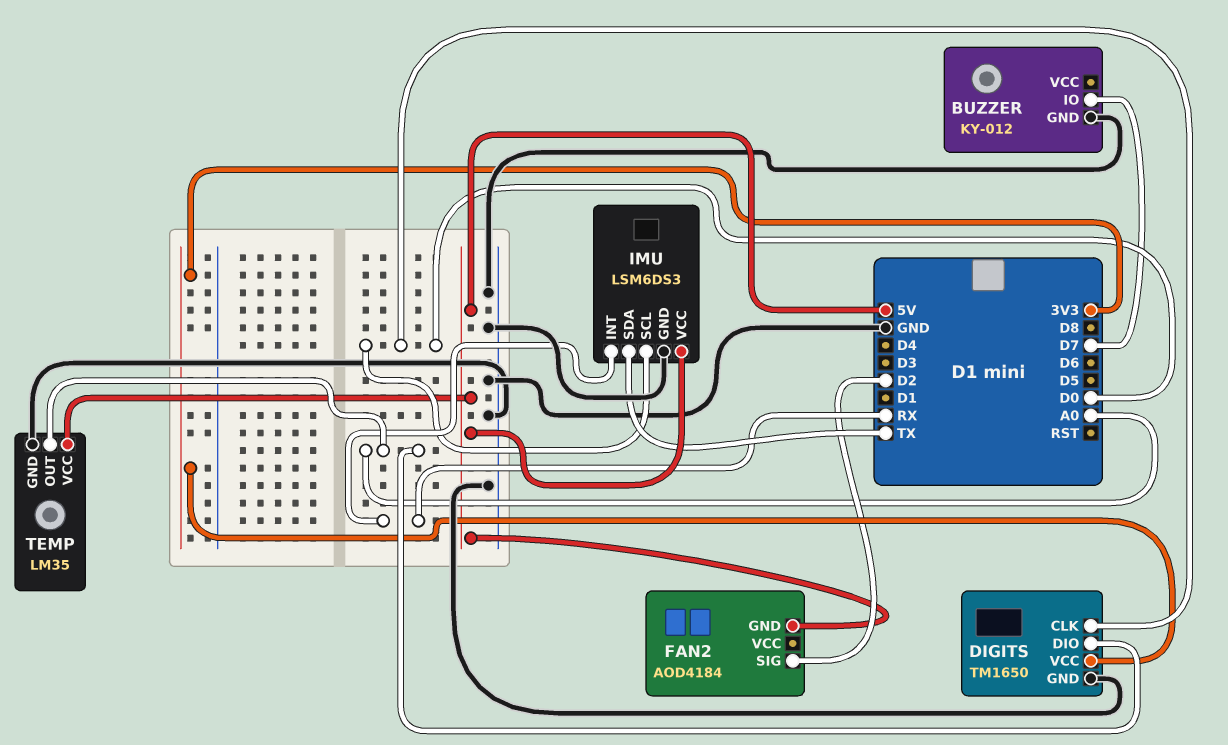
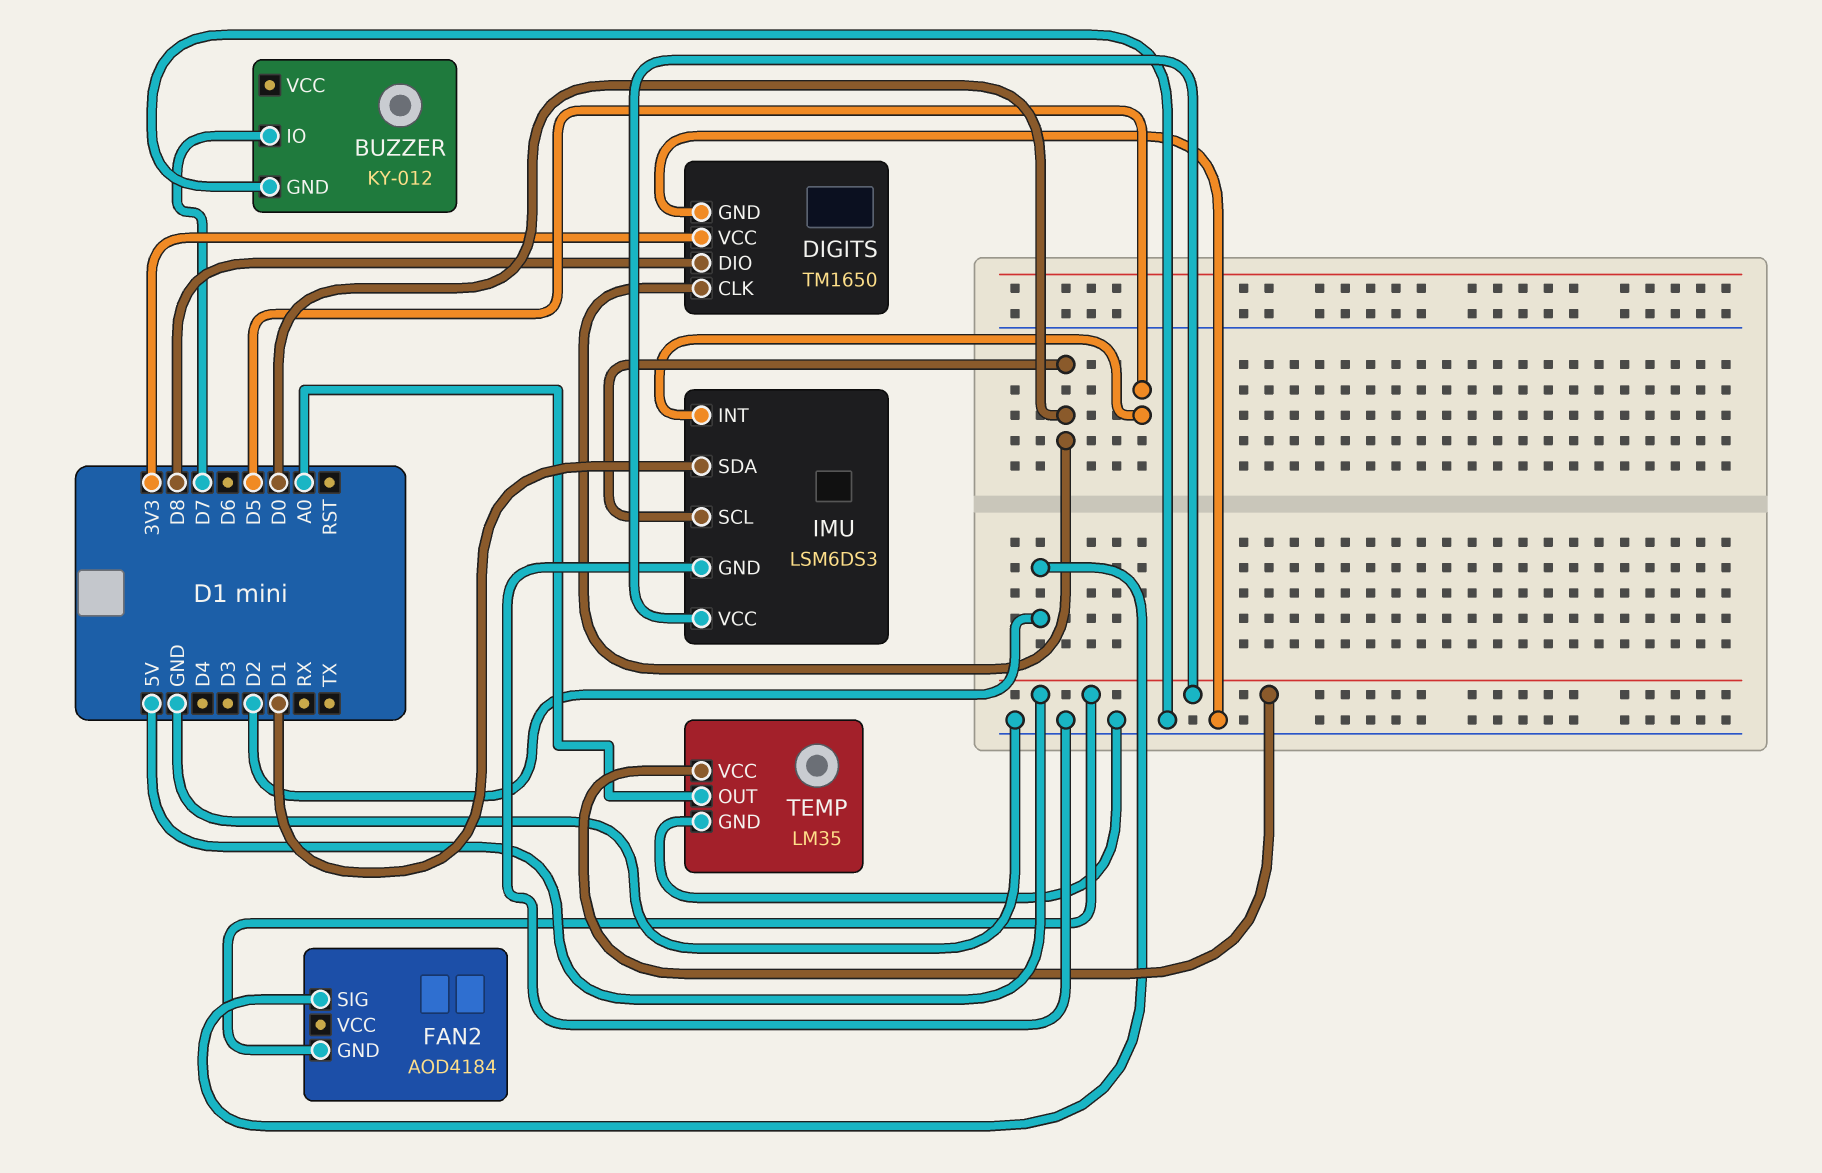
DIGITS pin DIO: A0 -> D8
IMU pin INT: RX -> D5
IMU pin SDA: TX -> D1

